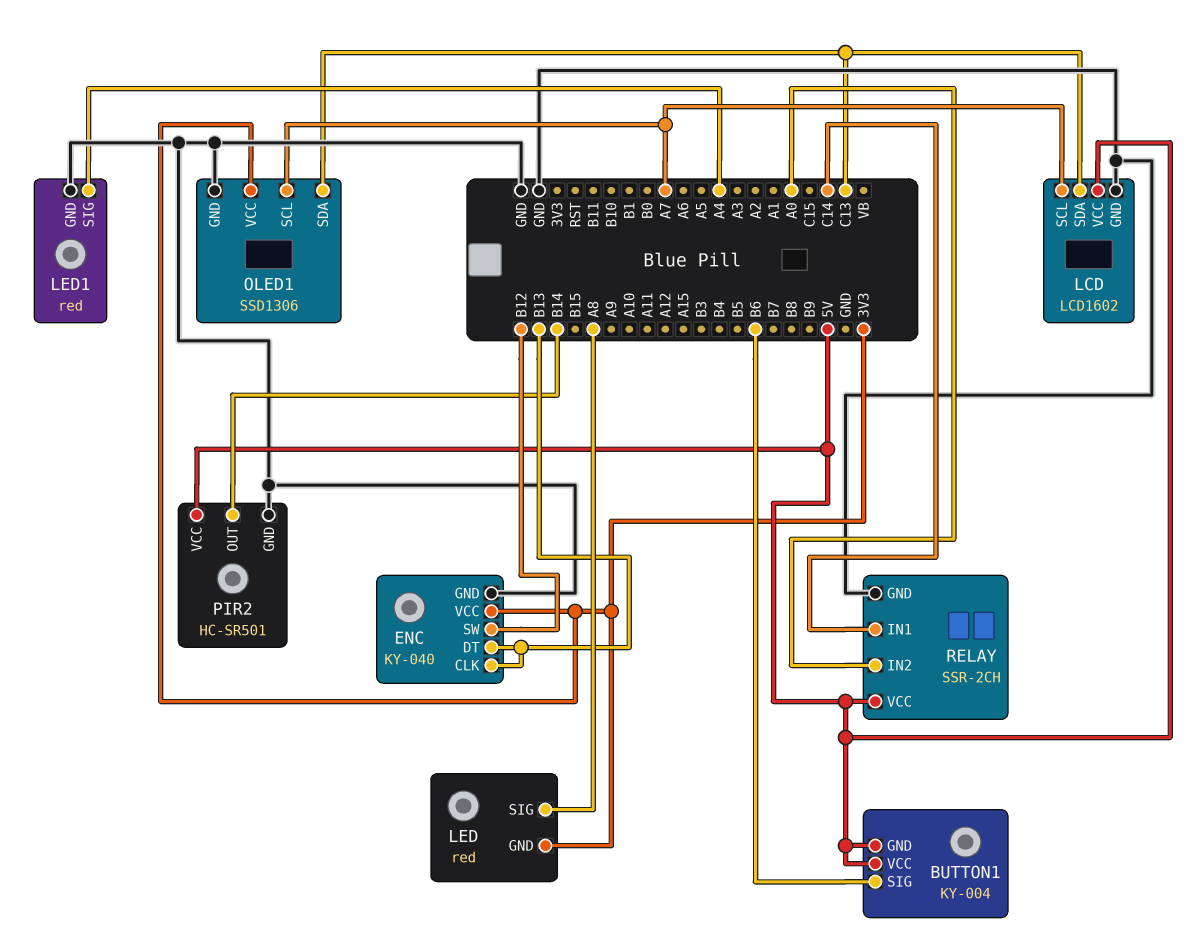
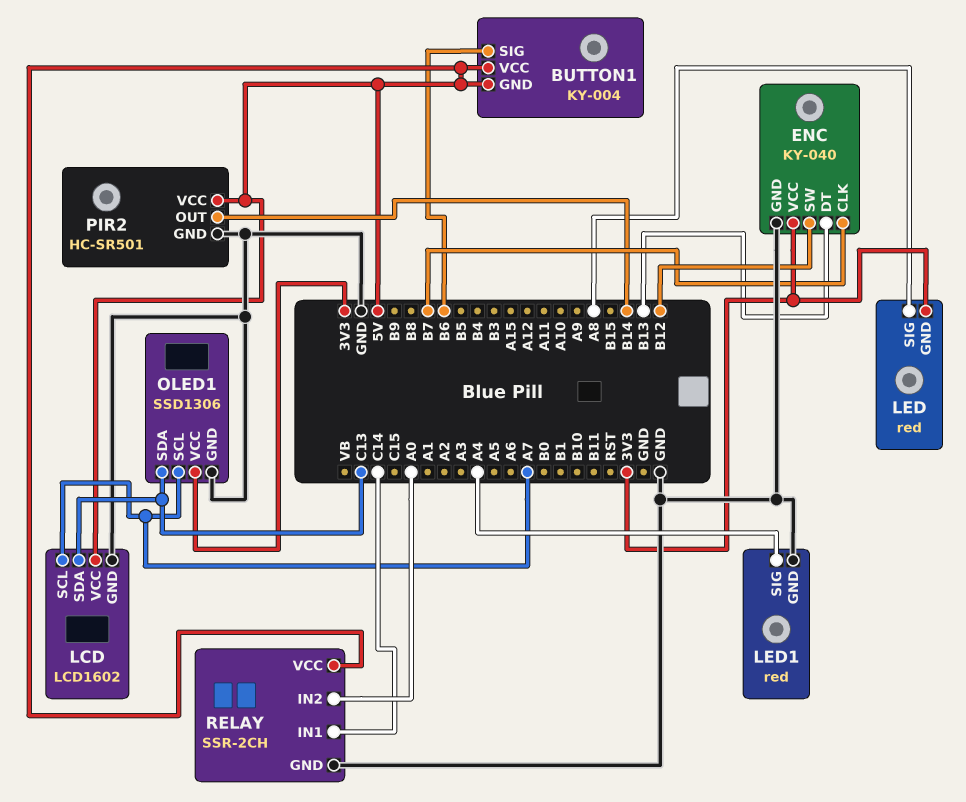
ENC pin CLK: B13 -> B7

